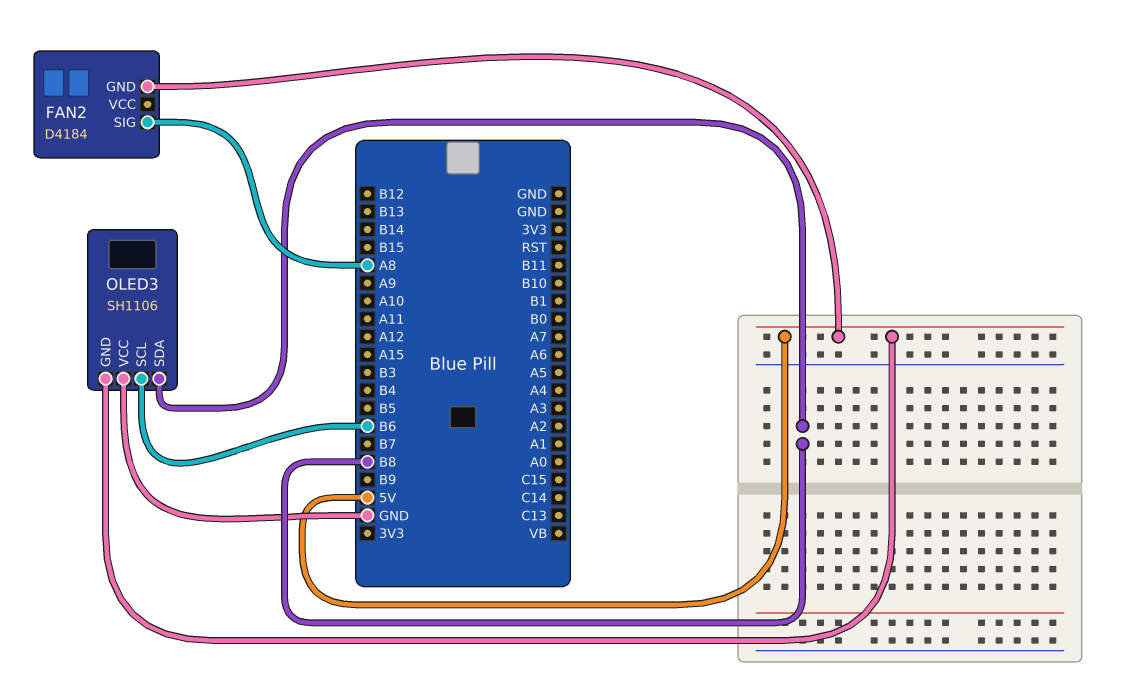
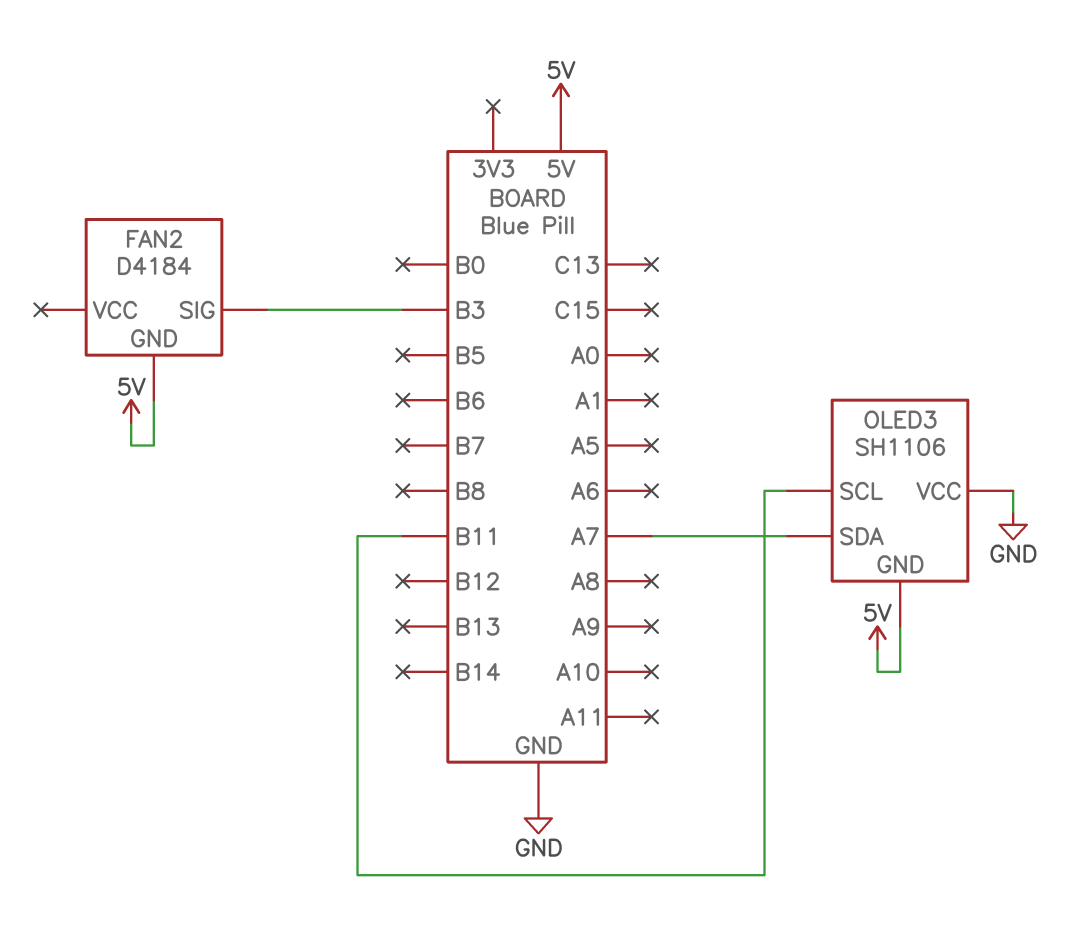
FAN2 pin SIG: A8 -> B3
OLED3 pin SCL: B6 -> B11
OLED3 pin SDA: B8 -> A7

